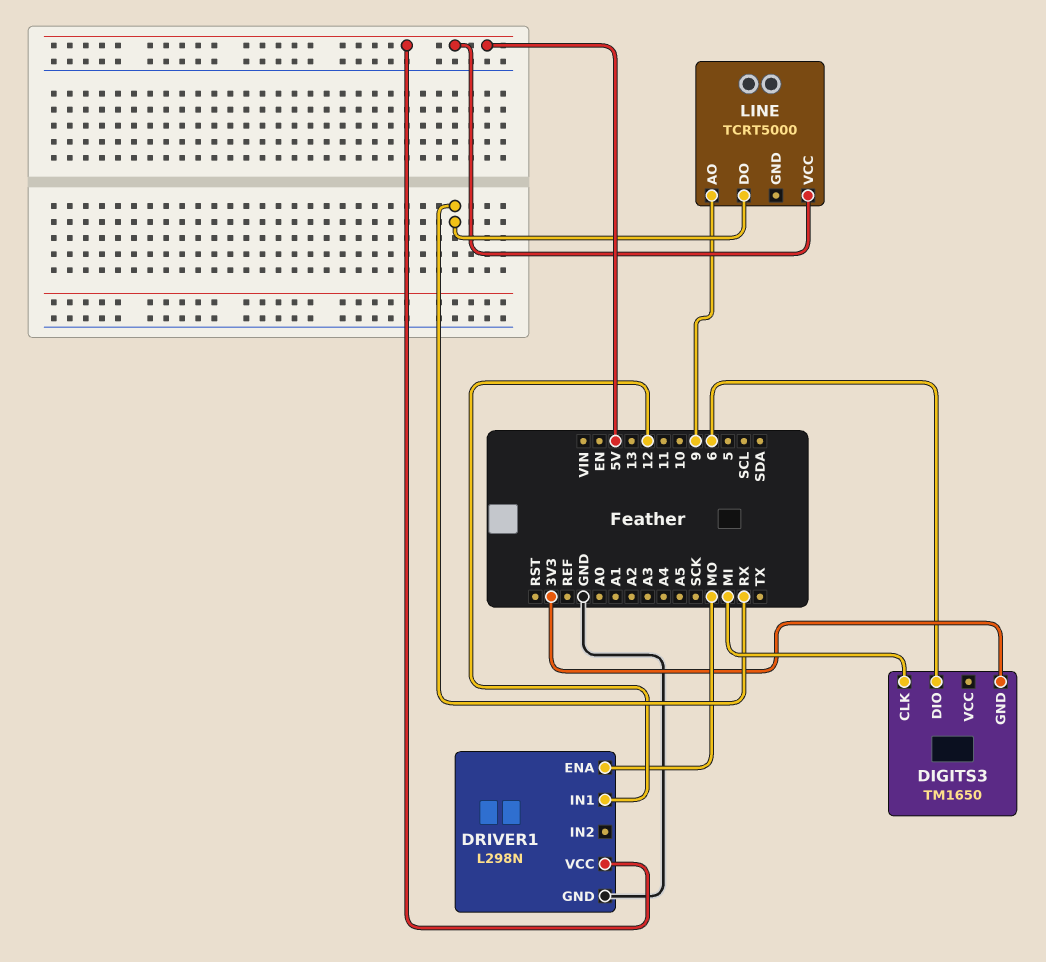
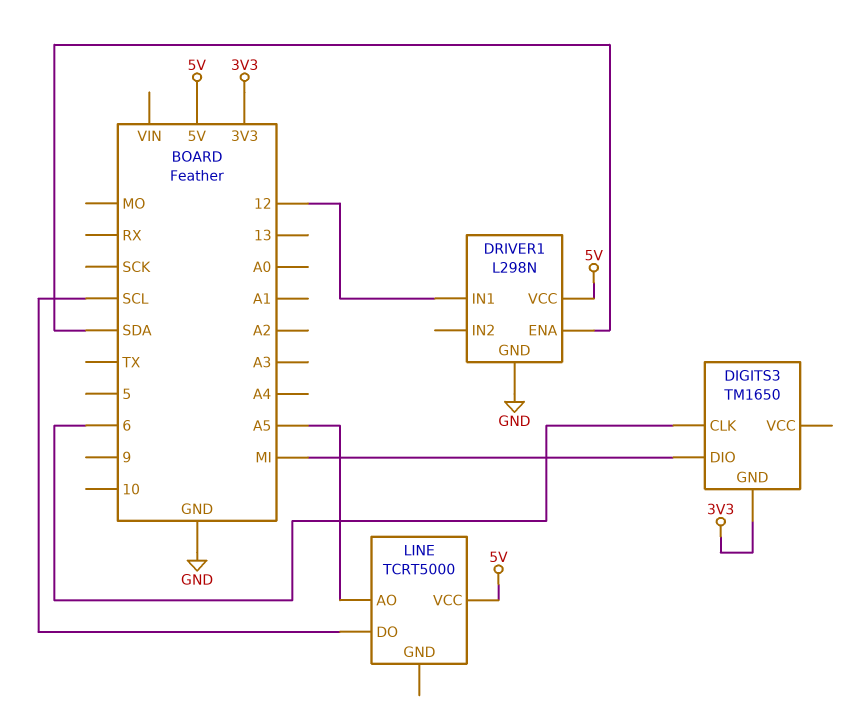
DIGITS3 pin CLK: MI -> 6
DIGITS3 pin DIO: 6 -> MI
DRIVER1 pin ENA: MO -> SDA
LINE pin AO: 9 -> A5
LINE pin DO: RX -> SCL

